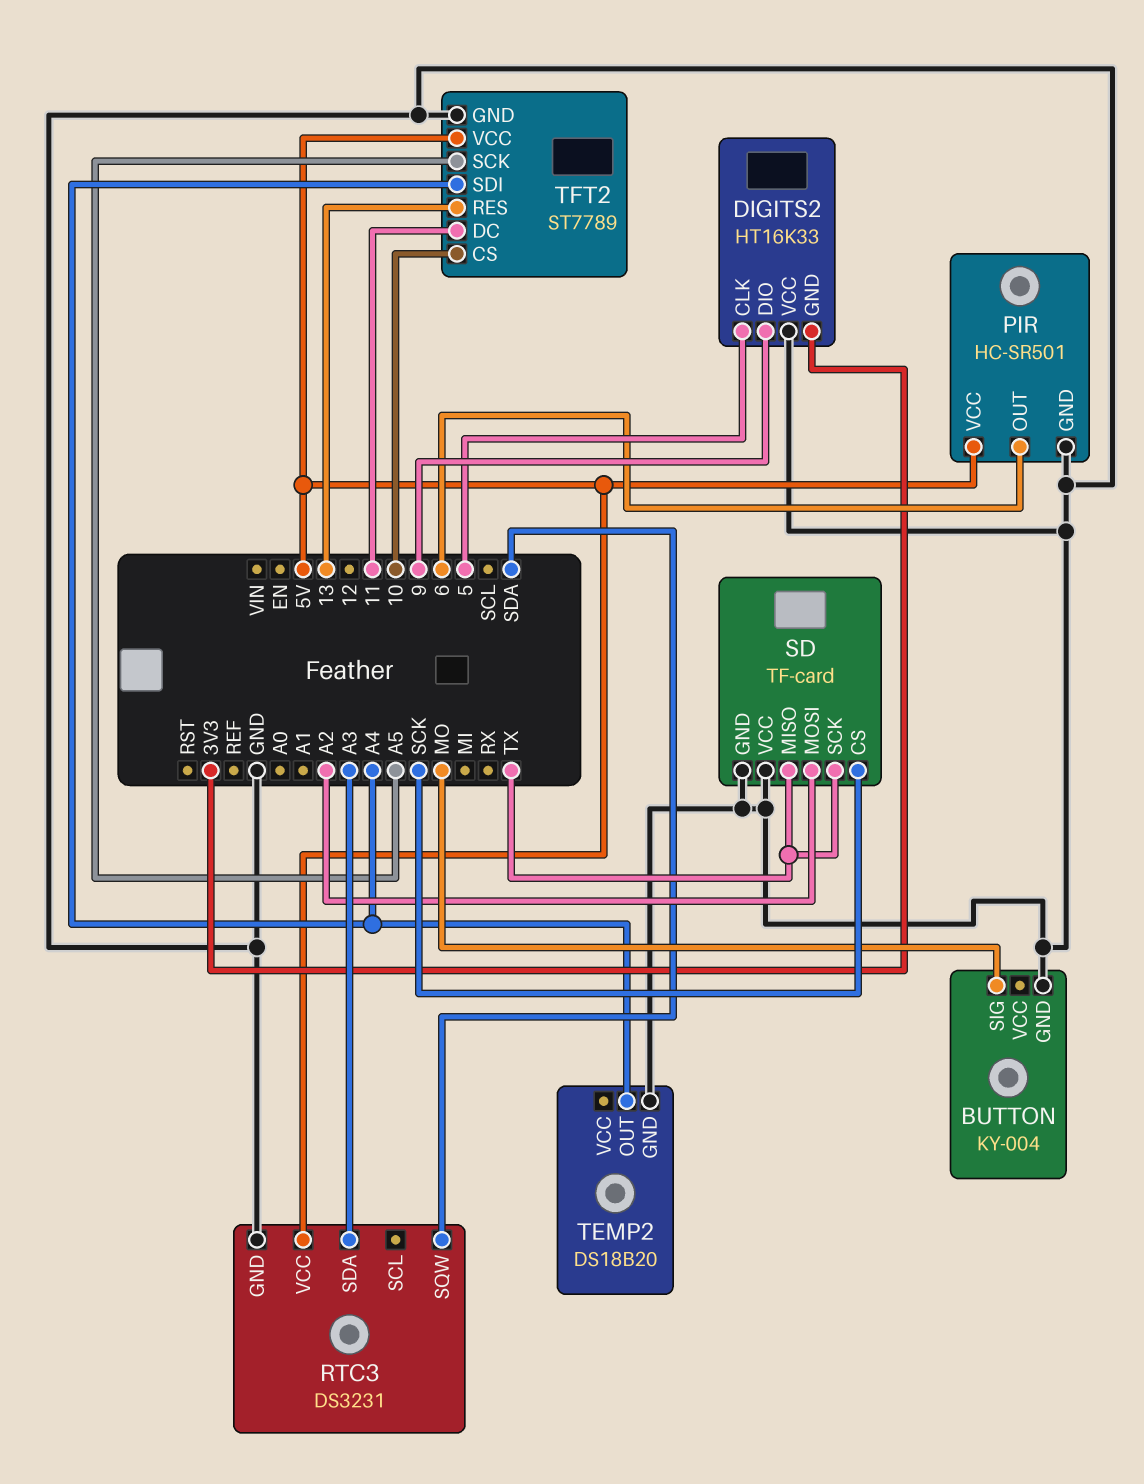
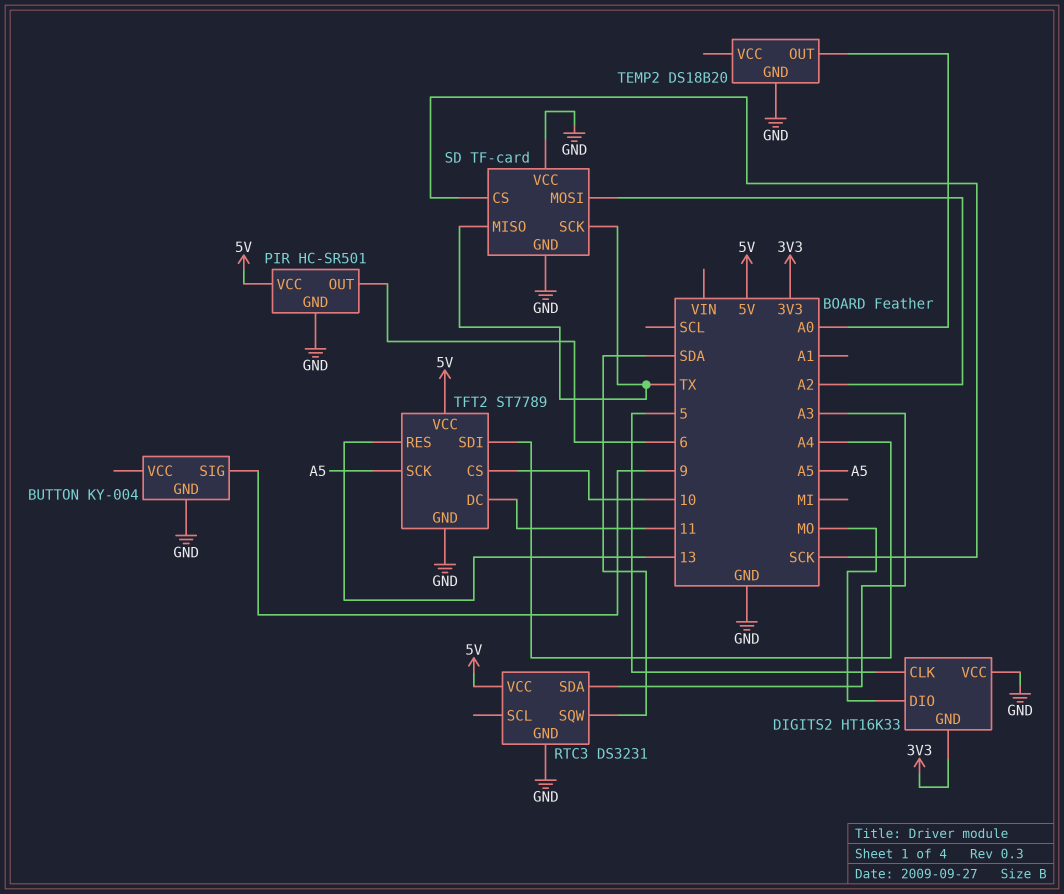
BUTTON pin SIG: MO -> 9
DIGITS2 pin DIO: 9 -> MO
TEMP2 pin OUT: A4 -> A0

